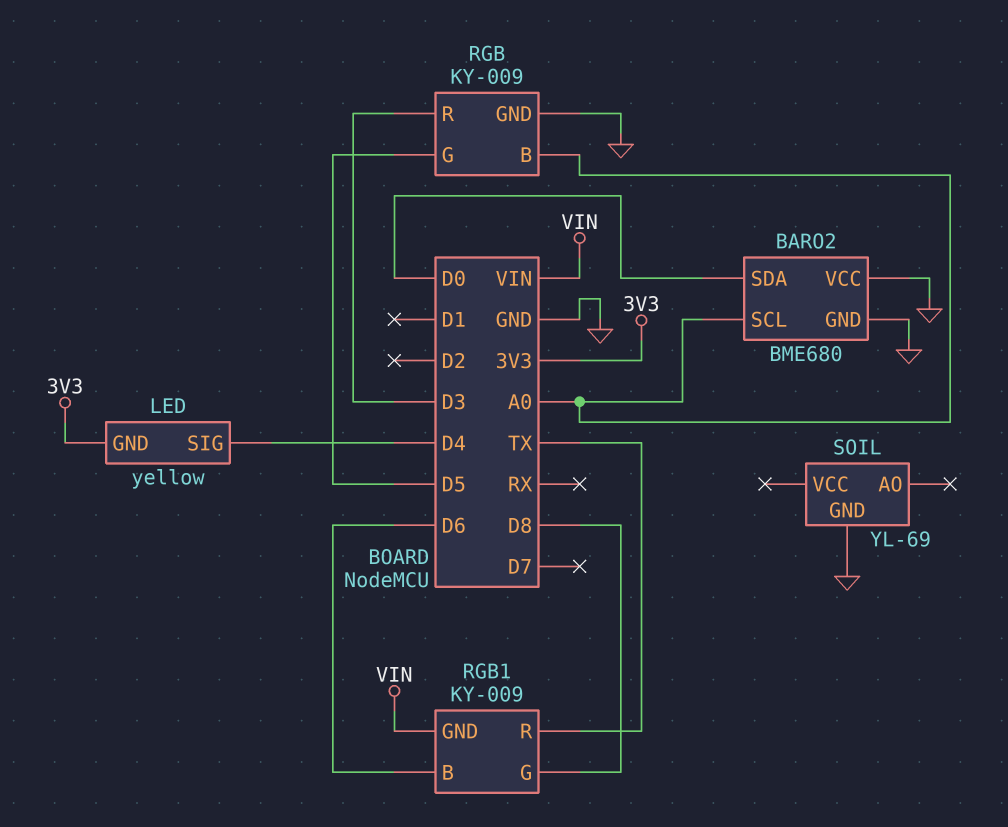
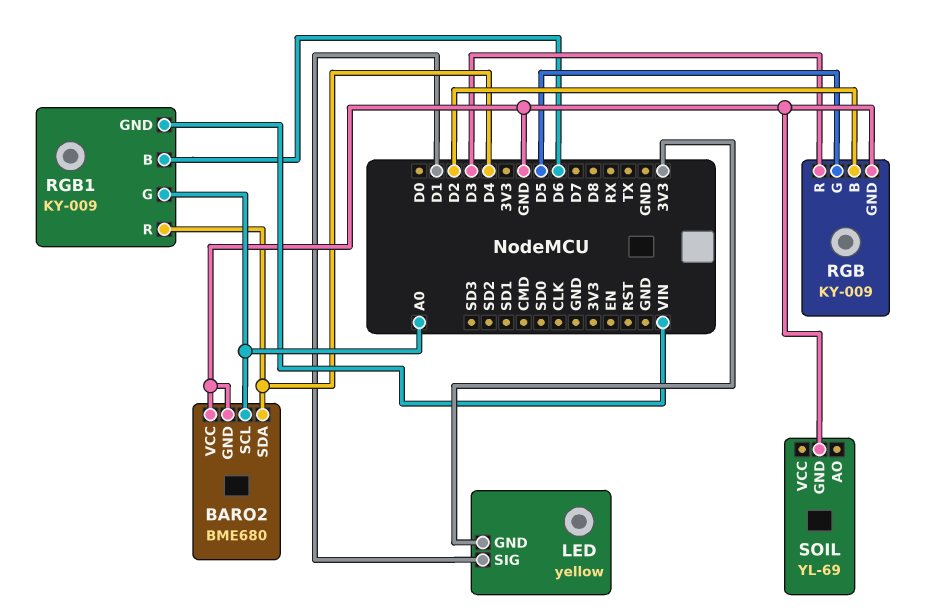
BARO2 pin SDA: D0 -> D4
LED pin SIG: D4 -> D1
RGB pin B: A0 -> D2
RGB1 pin G: D8 -> A0
RGB1 pin R: TX -> D4

